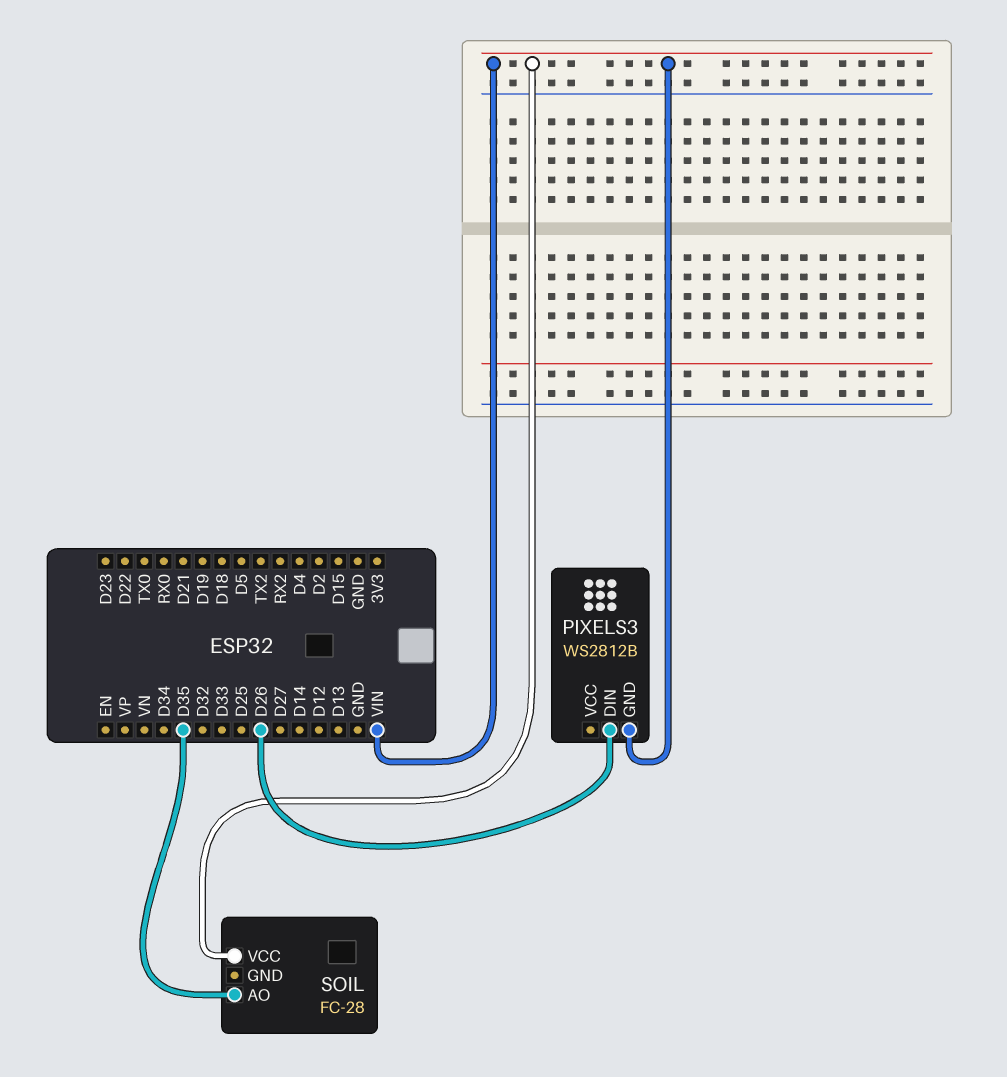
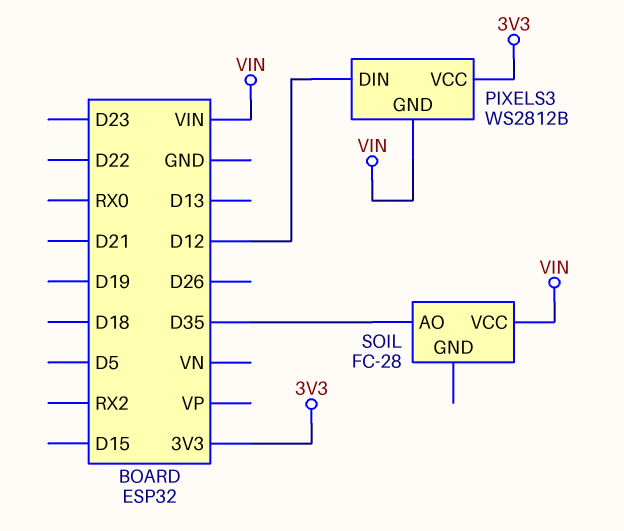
PIXELS3 pin DIN: D26 -> D12
PIXELS3 pin VCC: none -> 3V3

